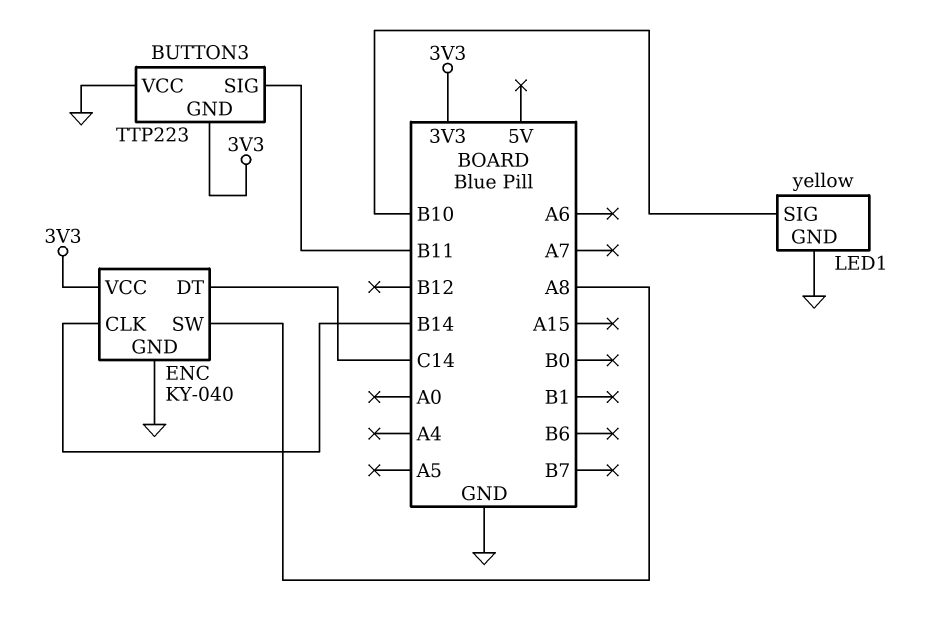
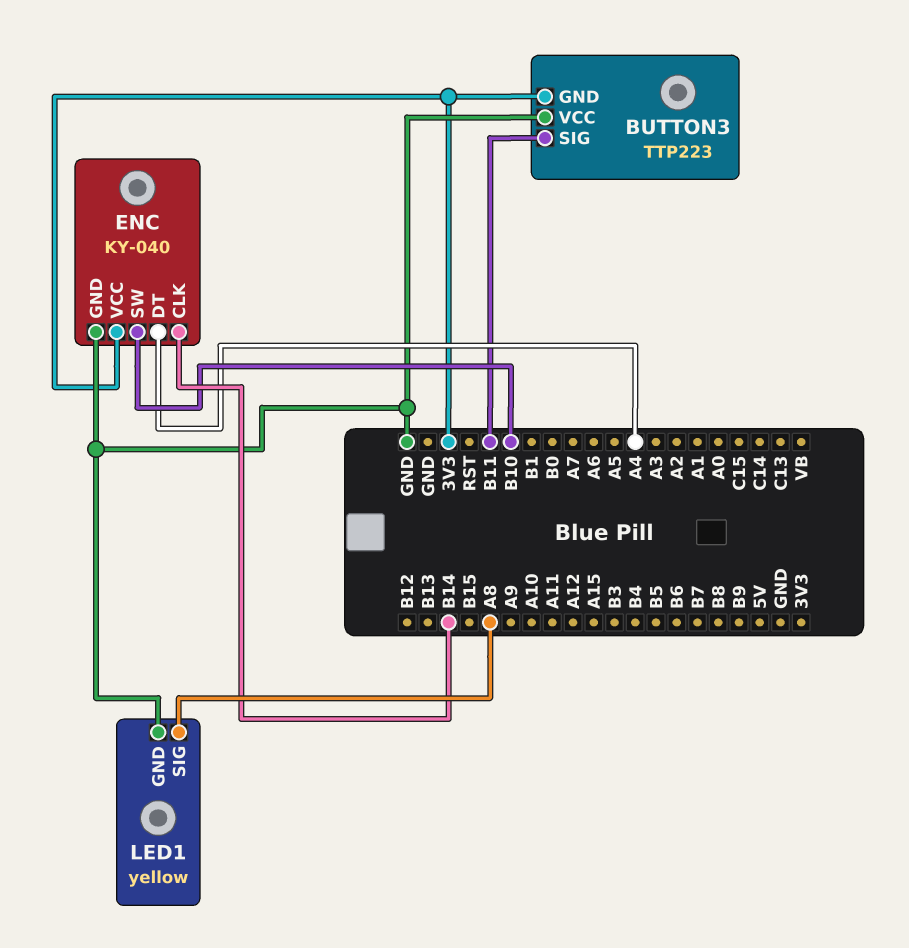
ENC pin DT: C14 -> A4
ENC pin SW: A8 -> B10
LED1 pin SIG: B10 -> A8

